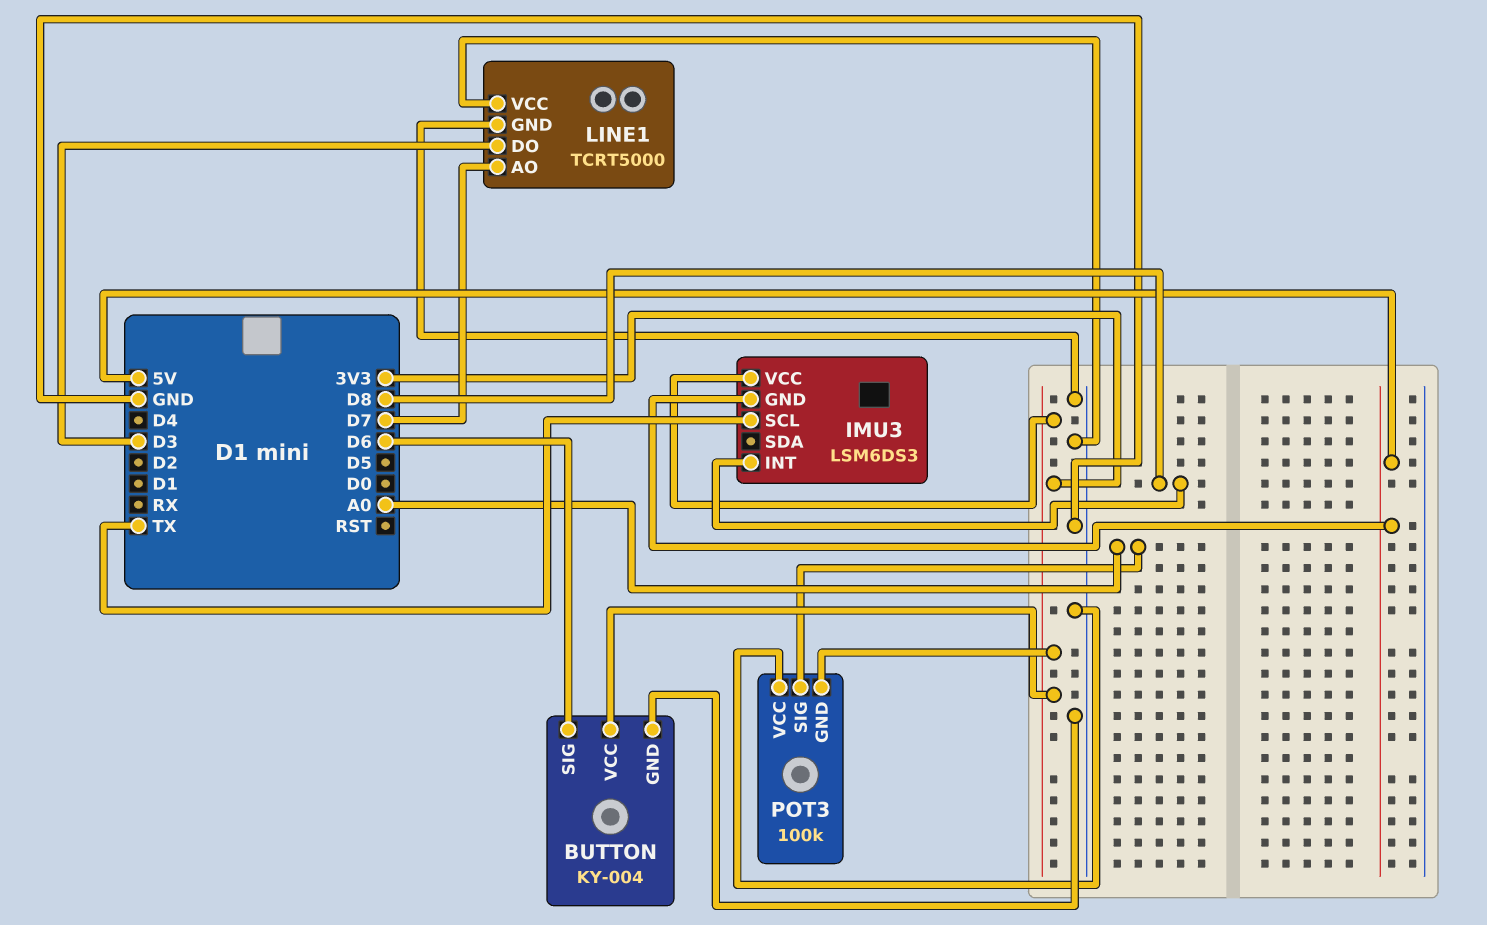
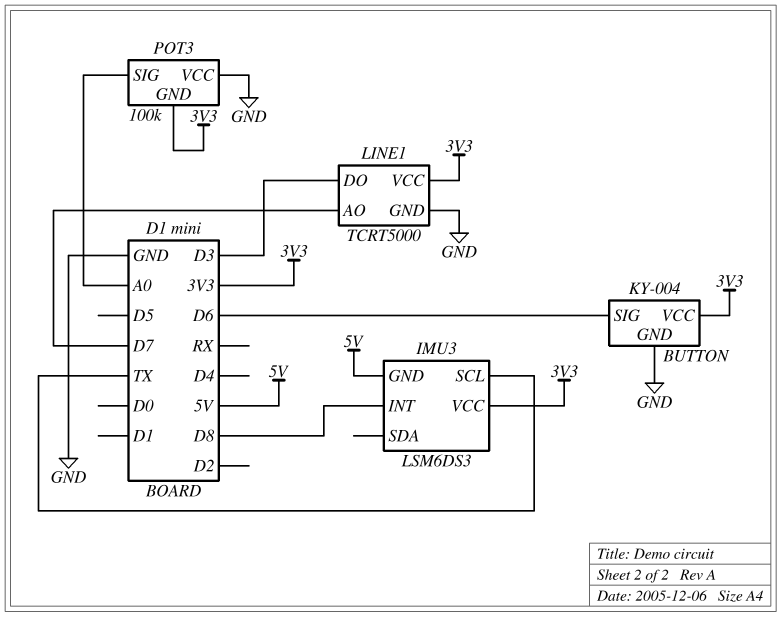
LINE1 pin VCC: GND -> 3V3

